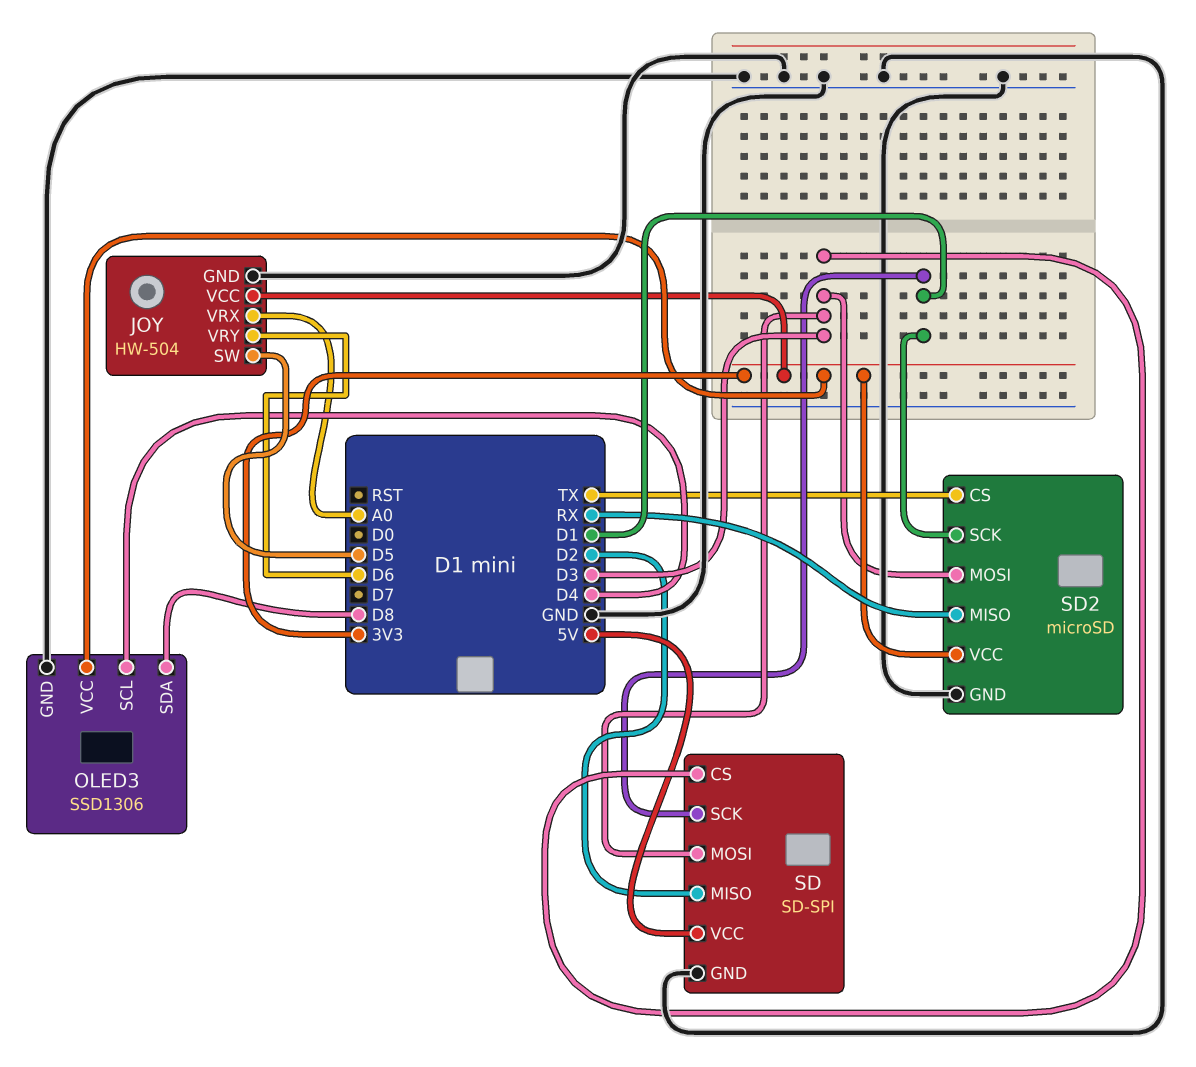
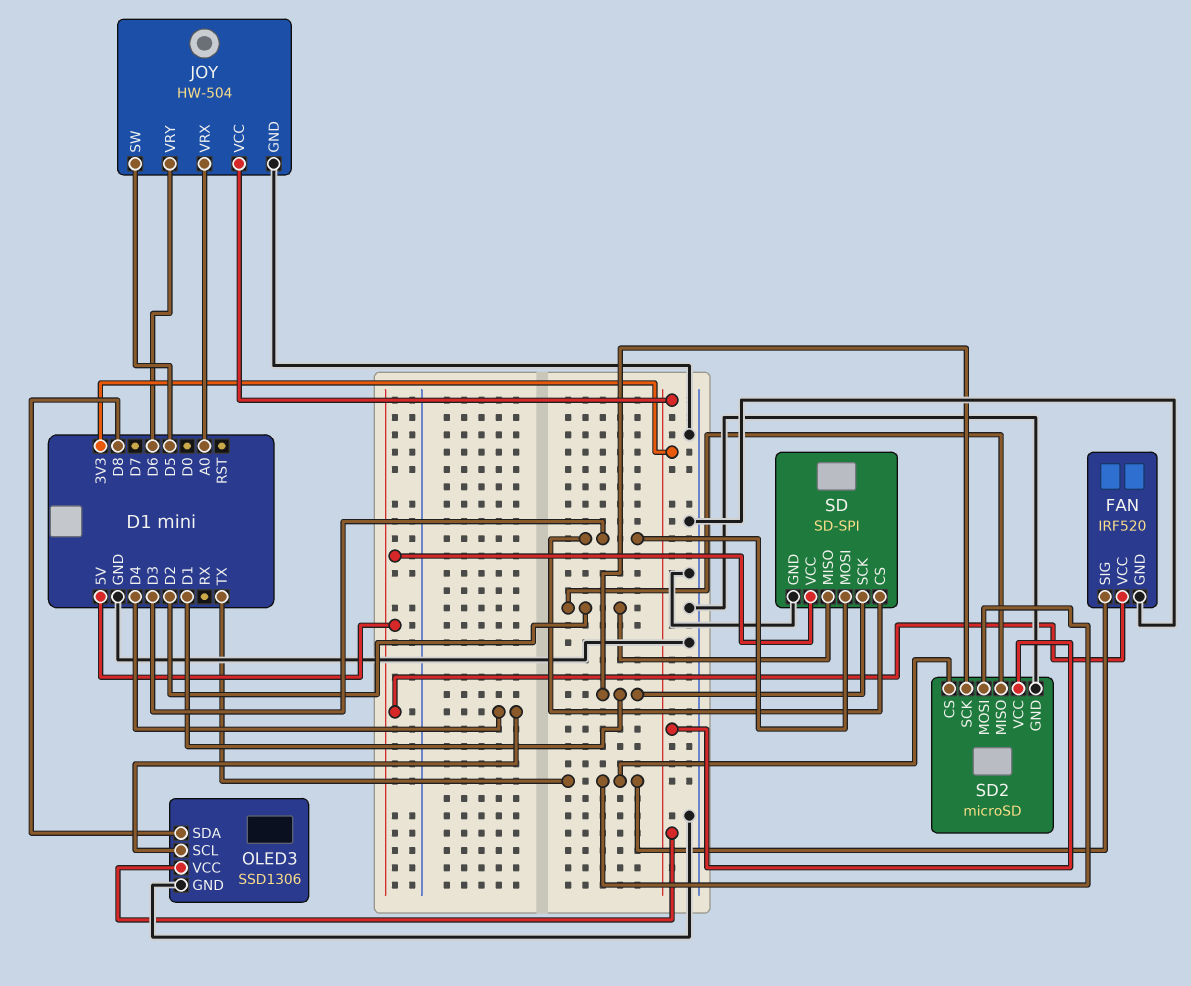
FAN: none -> IRF520
FAN pin GND: none -> GND
FAN pin SIG: none -> TX
FAN pin VCC: none -> 5V
SD2 pin MISO: RX -> D2
SD2 pin MOSI: D3 -> TX

